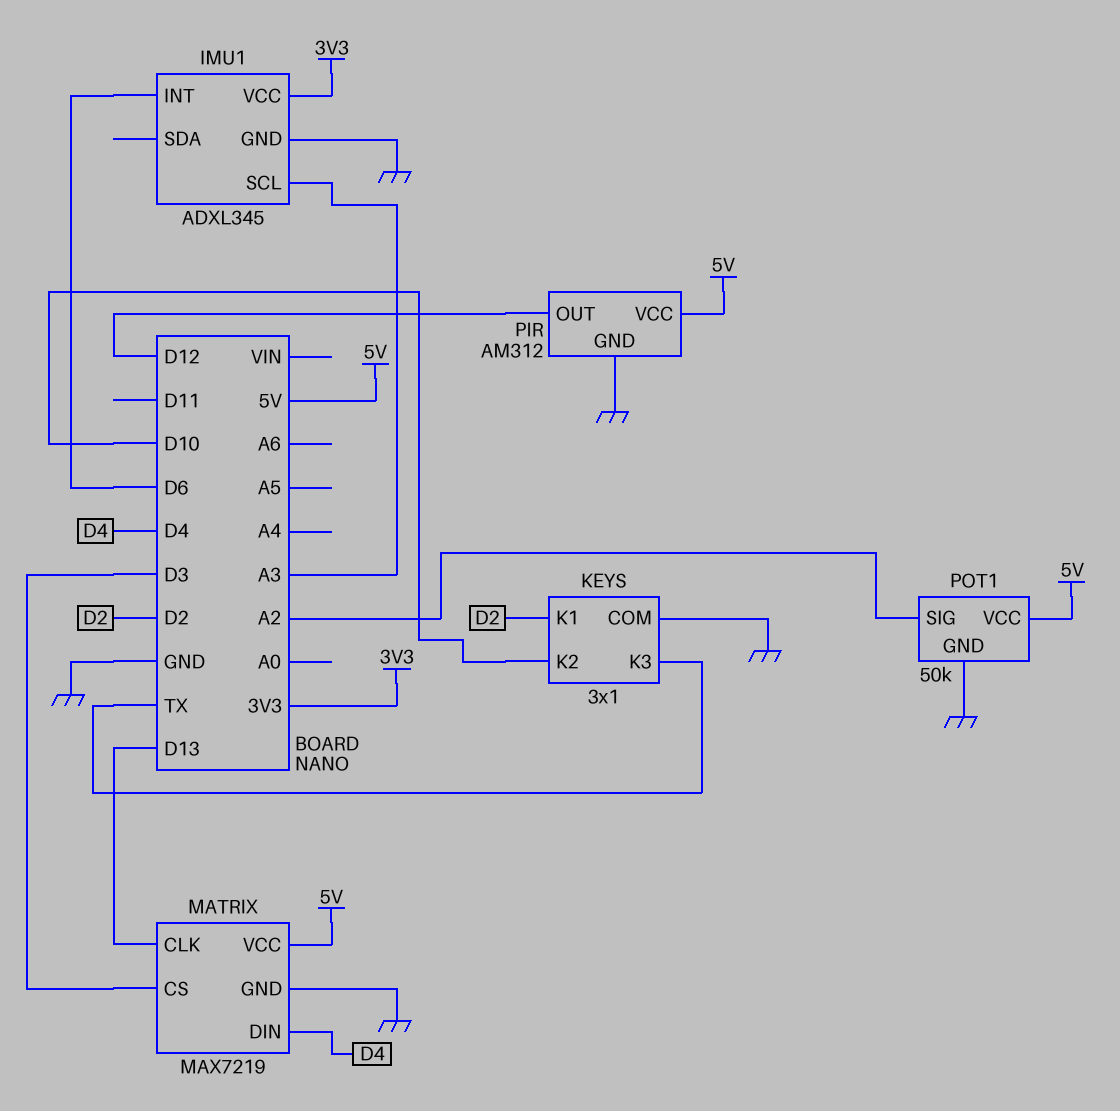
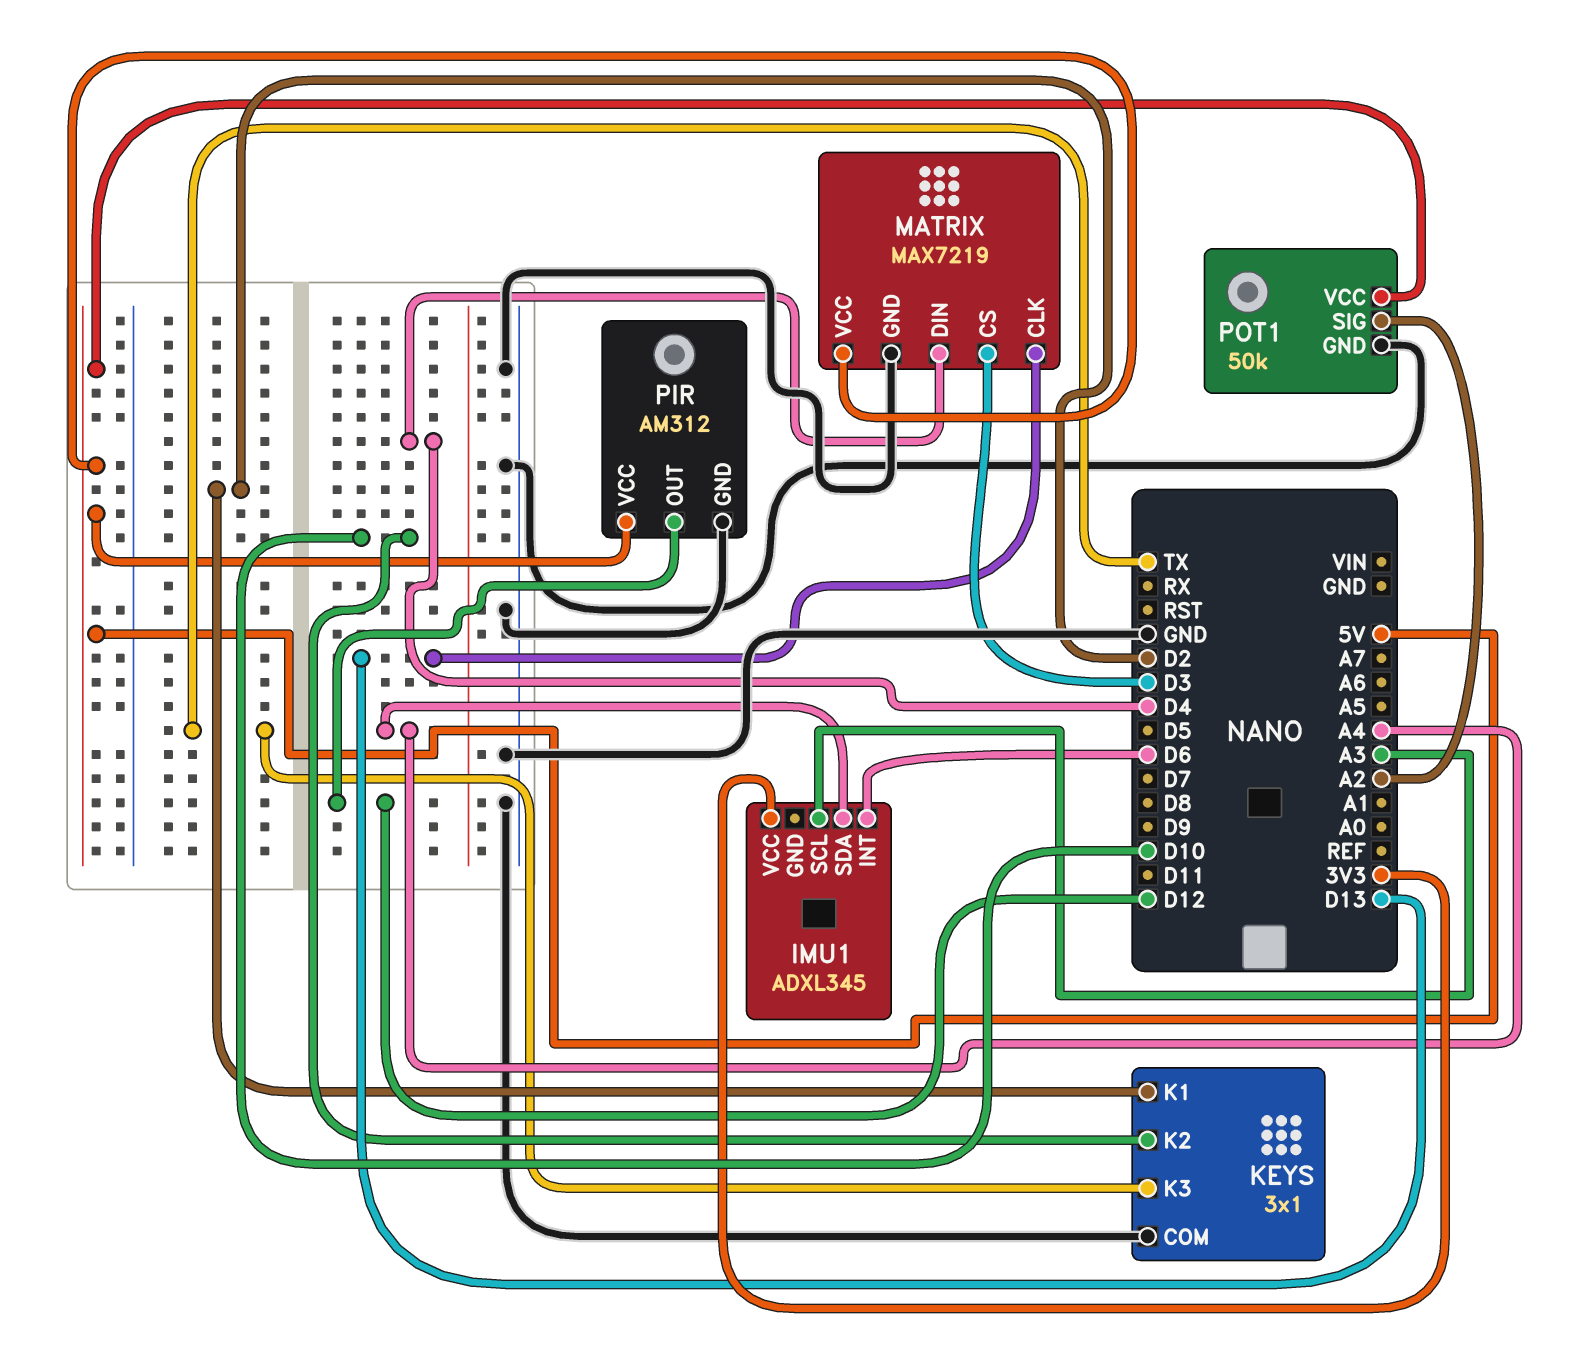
IMU1 pin GND: GND -> none
IMU1 pin SDA: none -> A4

